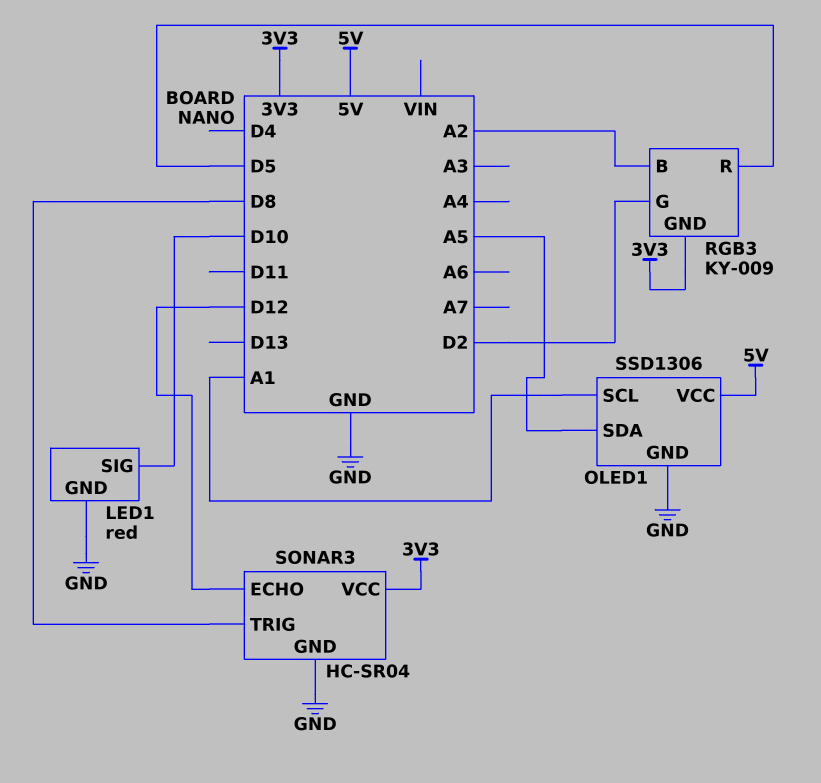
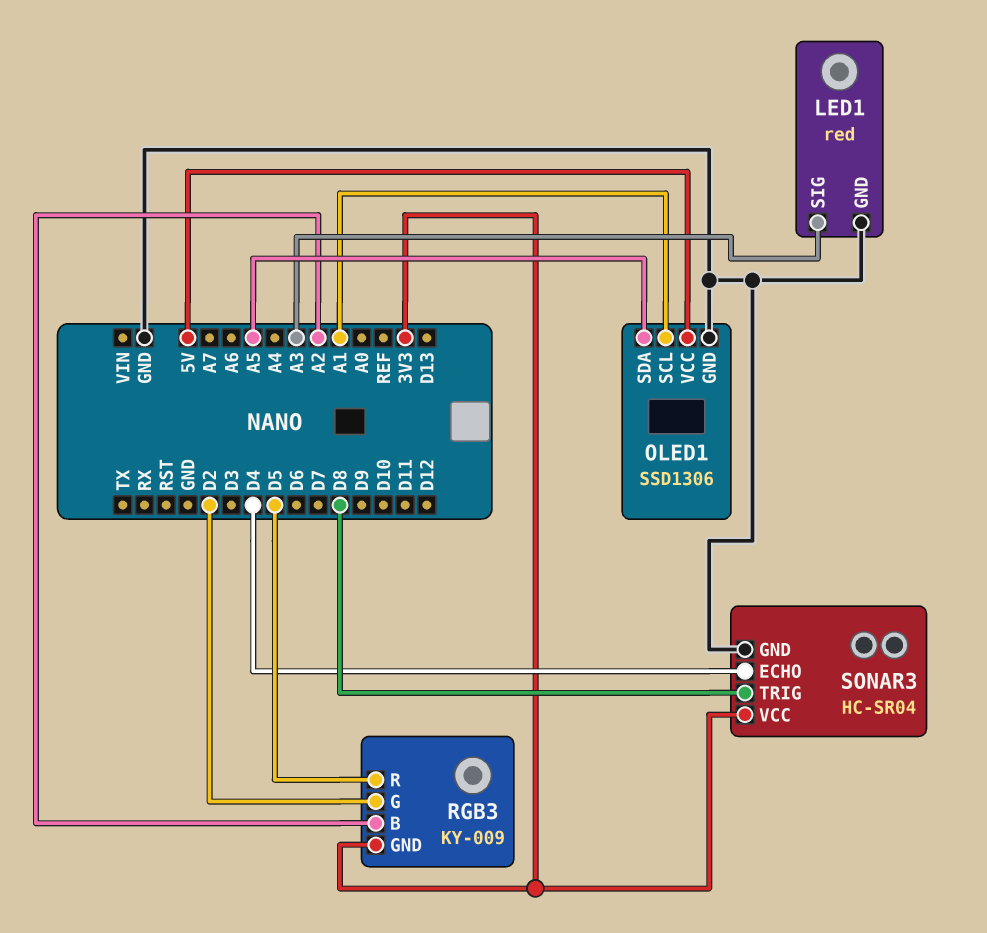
LED1 pin SIG: D10 -> A3
SONAR3 pin ECHO: D12 -> D4

